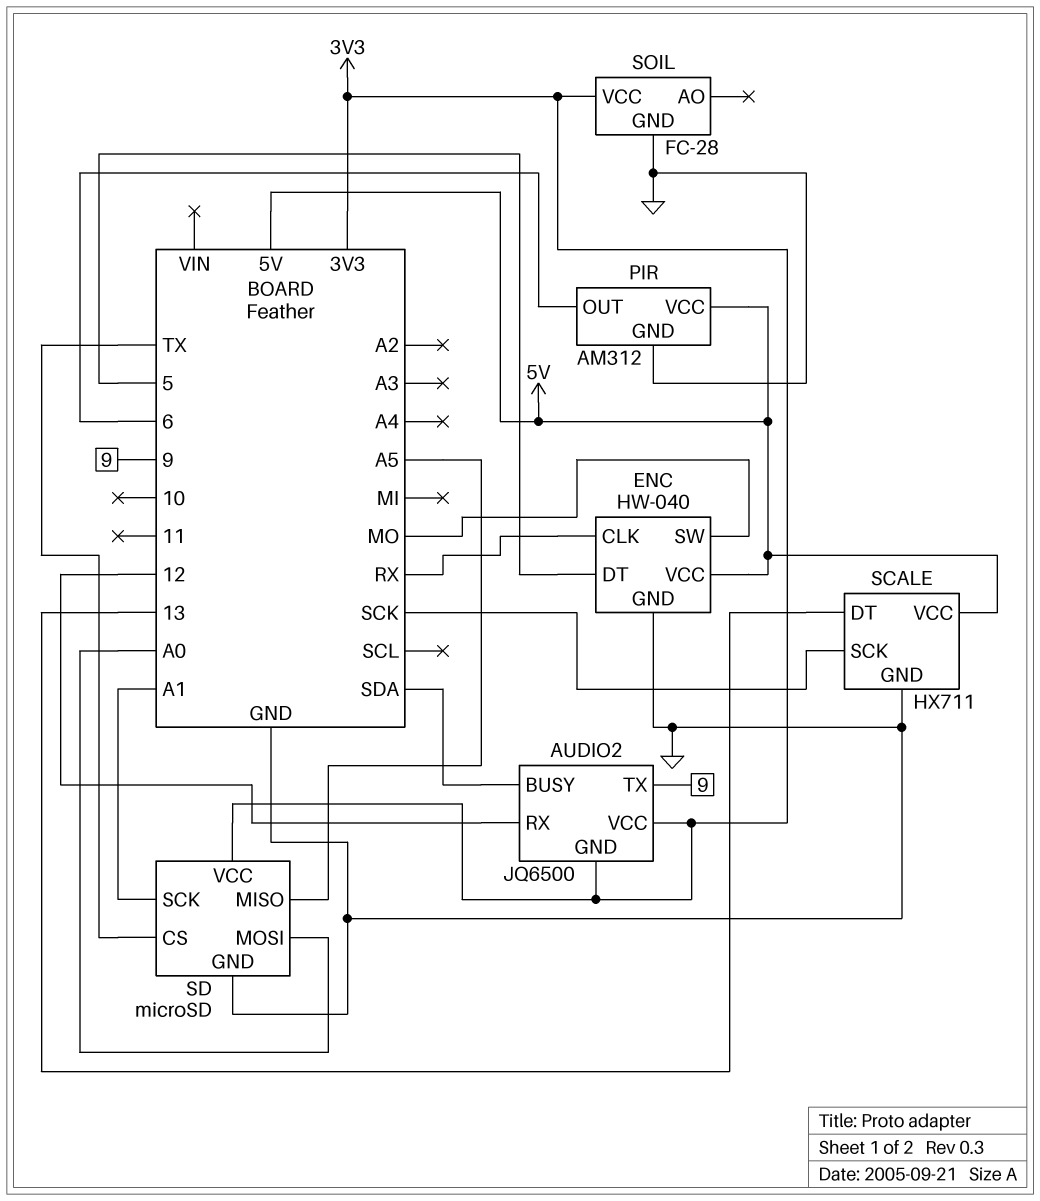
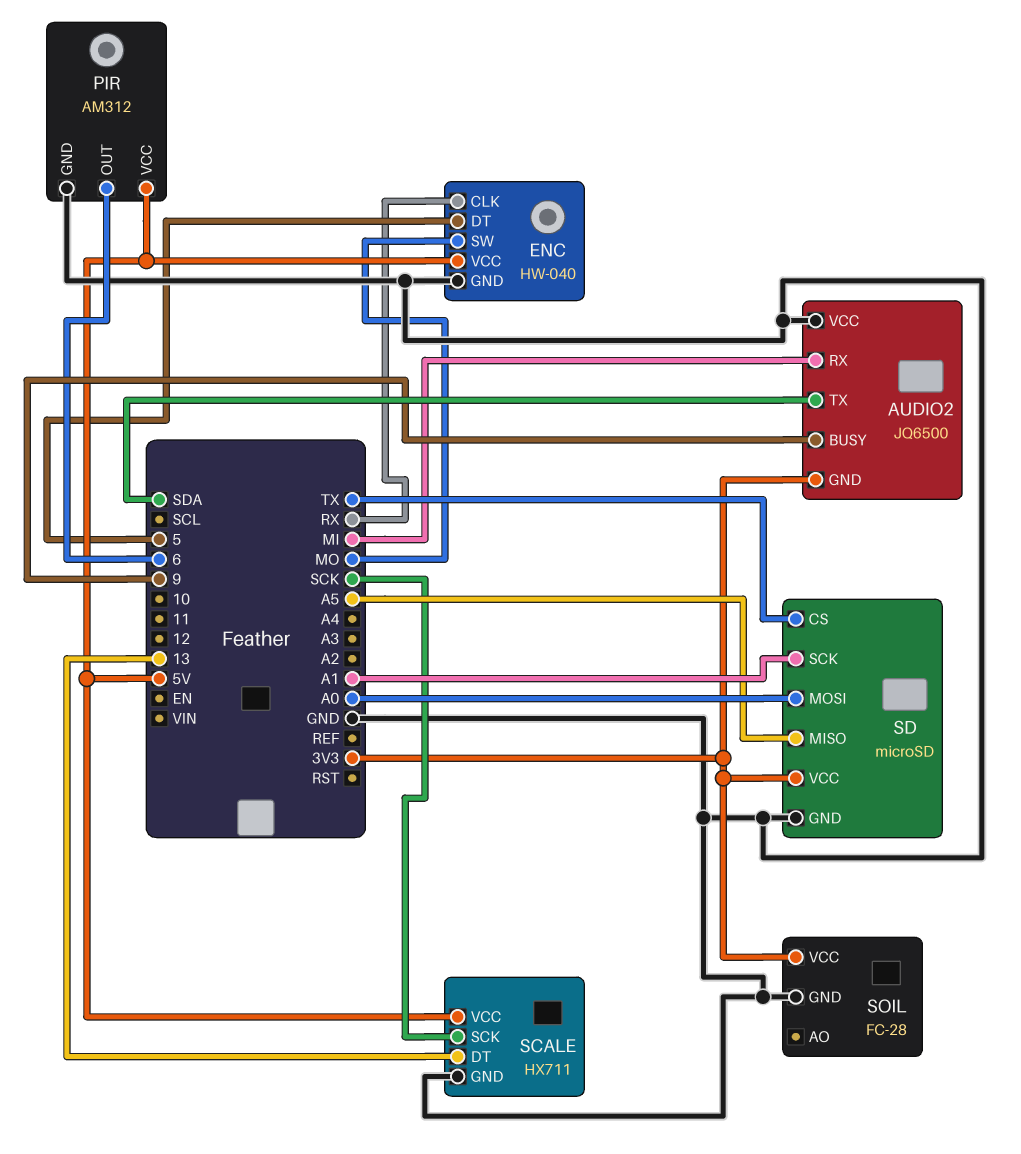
AUDIO2 pin BUSY: SDA -> 9
AUDIO2 pin RX: 12 -> MI
AUDIO2 pin TX: 9 -> SDA
AUDIO2 pin VCC: 3V3 -> GND

